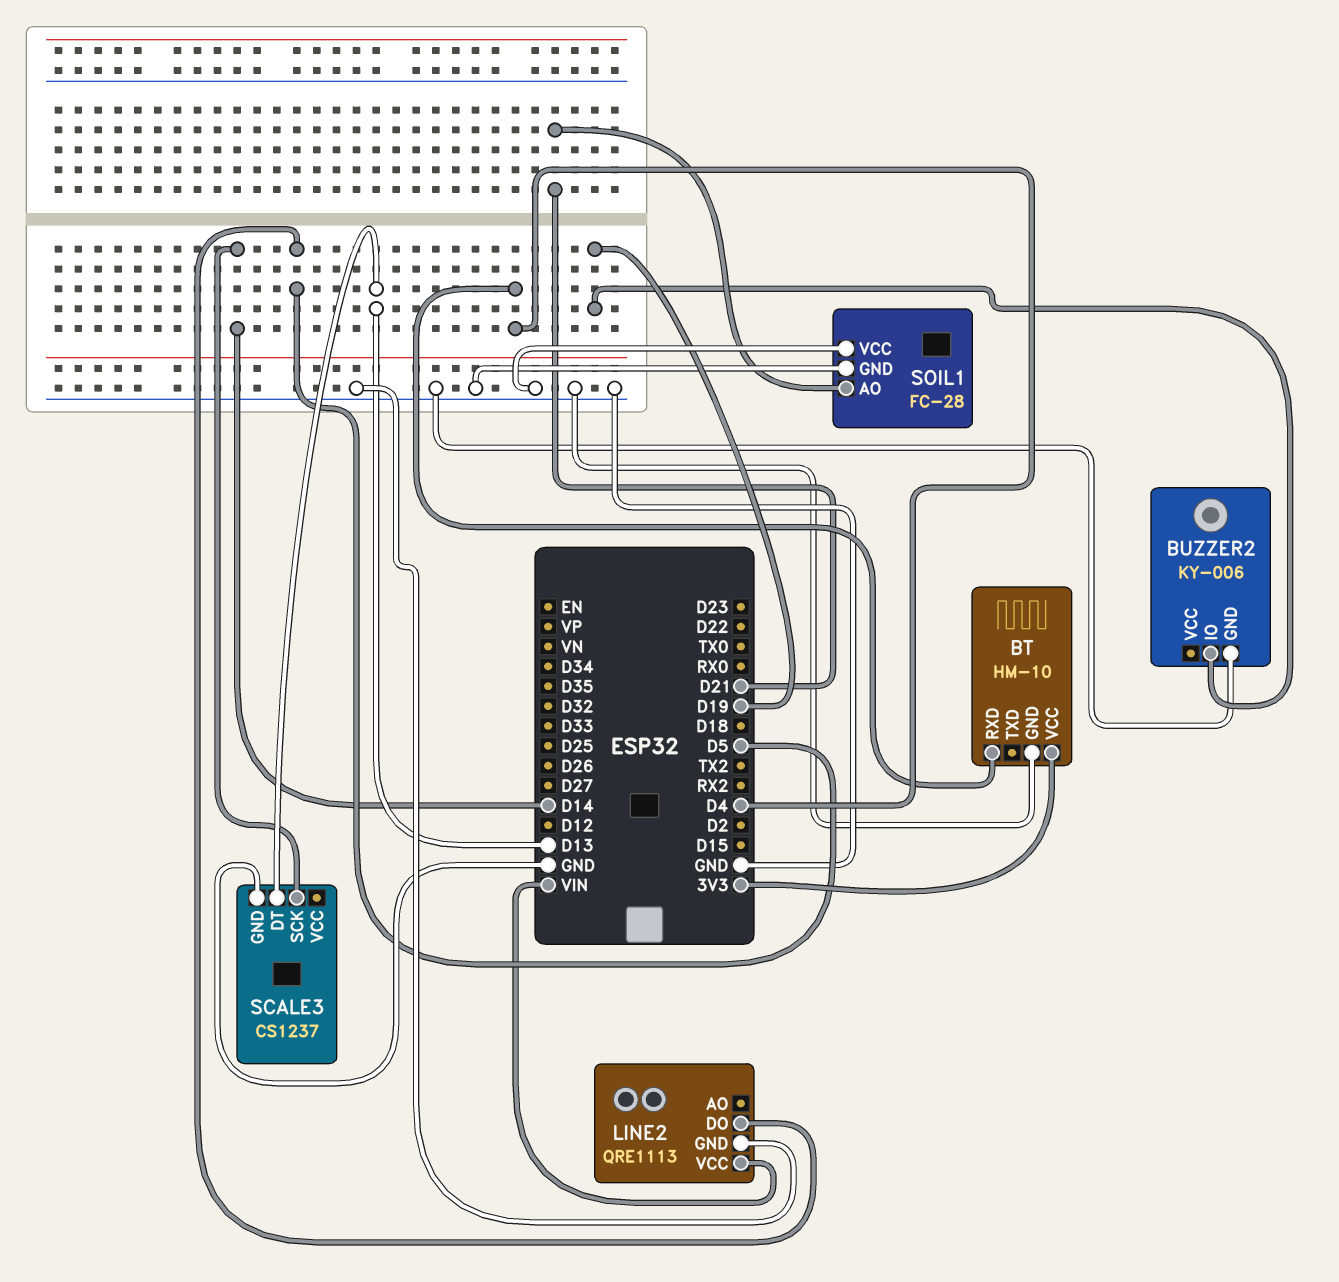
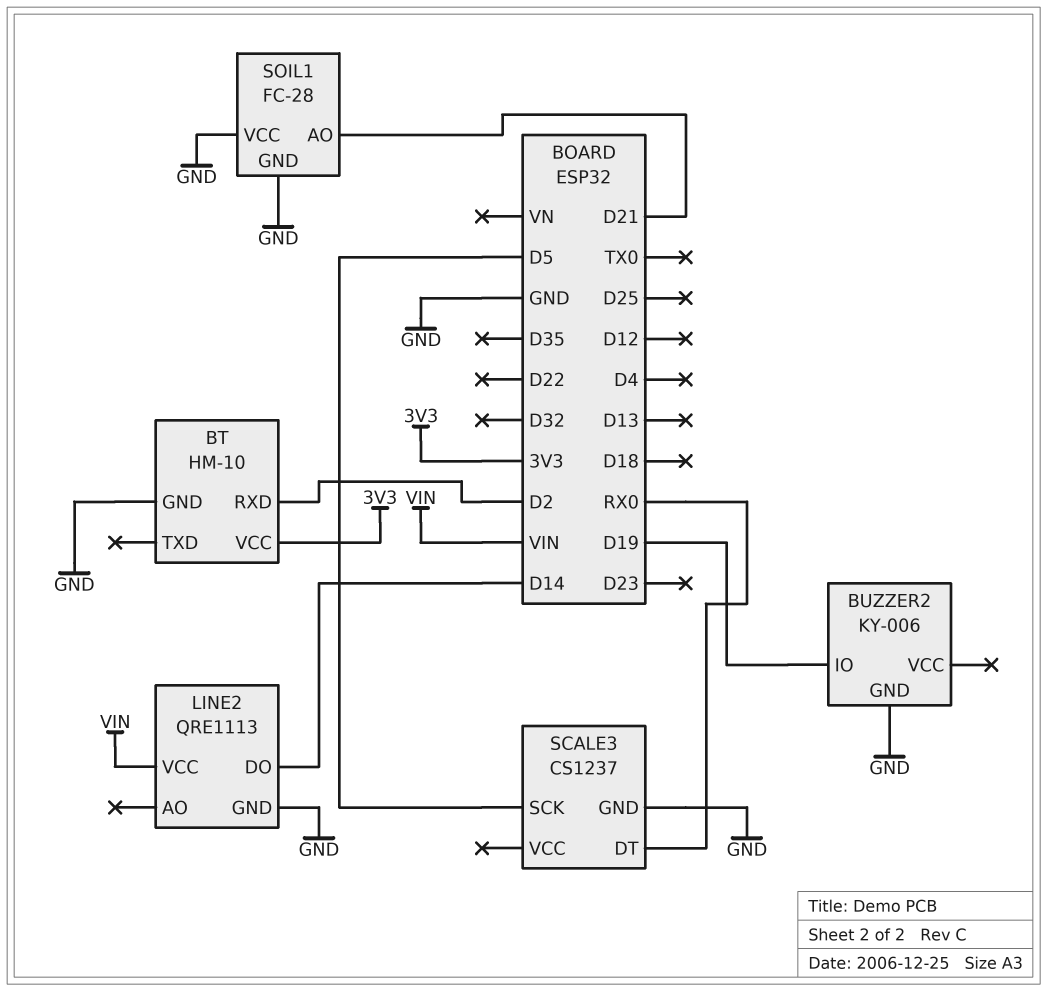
BT pin RXD: D4 -> D2
LINE2 pin DO: D5 -> D14
SCALE3 pin DT: D13 -> RX0
SCALE3 pin SCK: D14 -> D5

